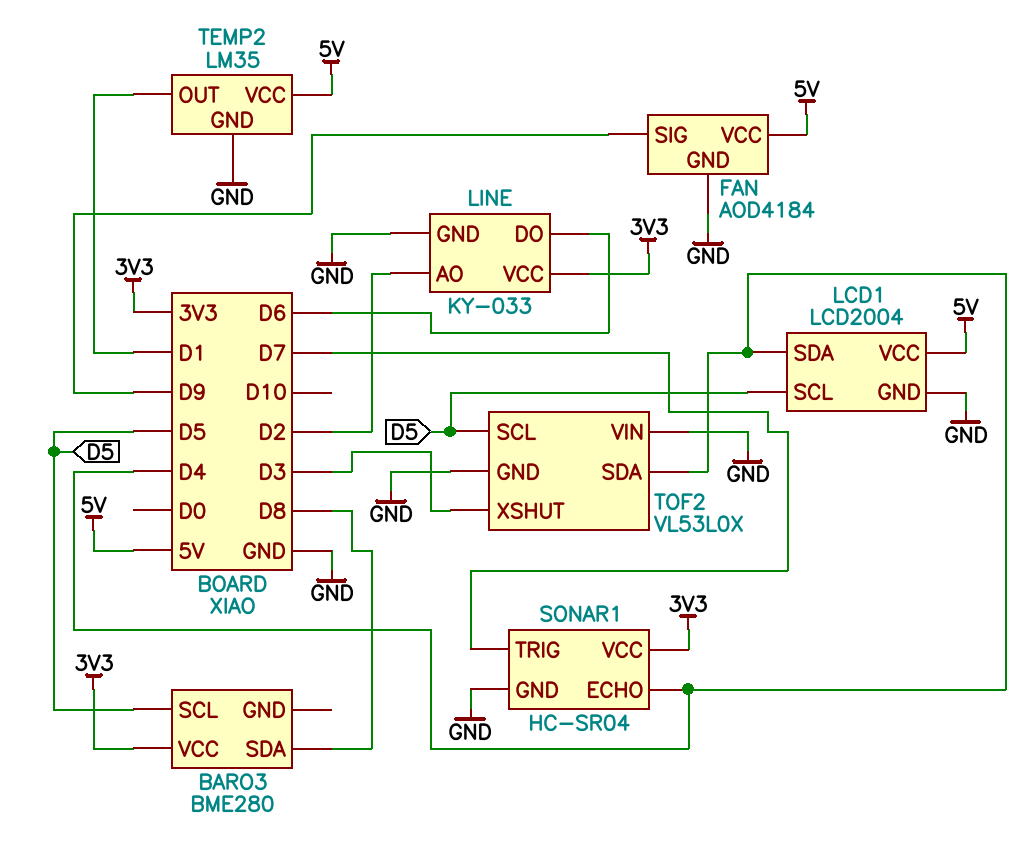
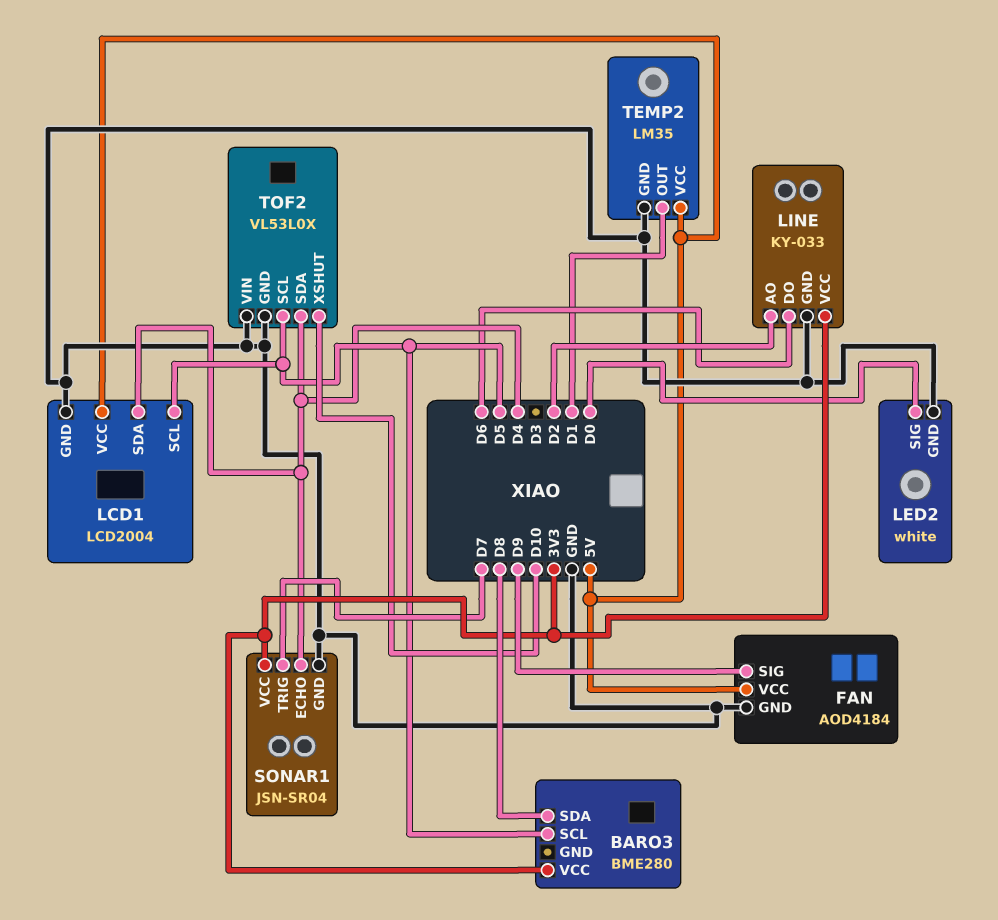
LED2: none -> white
LED2 pin GND: none -> GND
LED2 pin SIG: none -> D0
SONAR1: HC-SR04 -> JSN-SR04
TOF2 pin XSHUT: D3 -> D10

